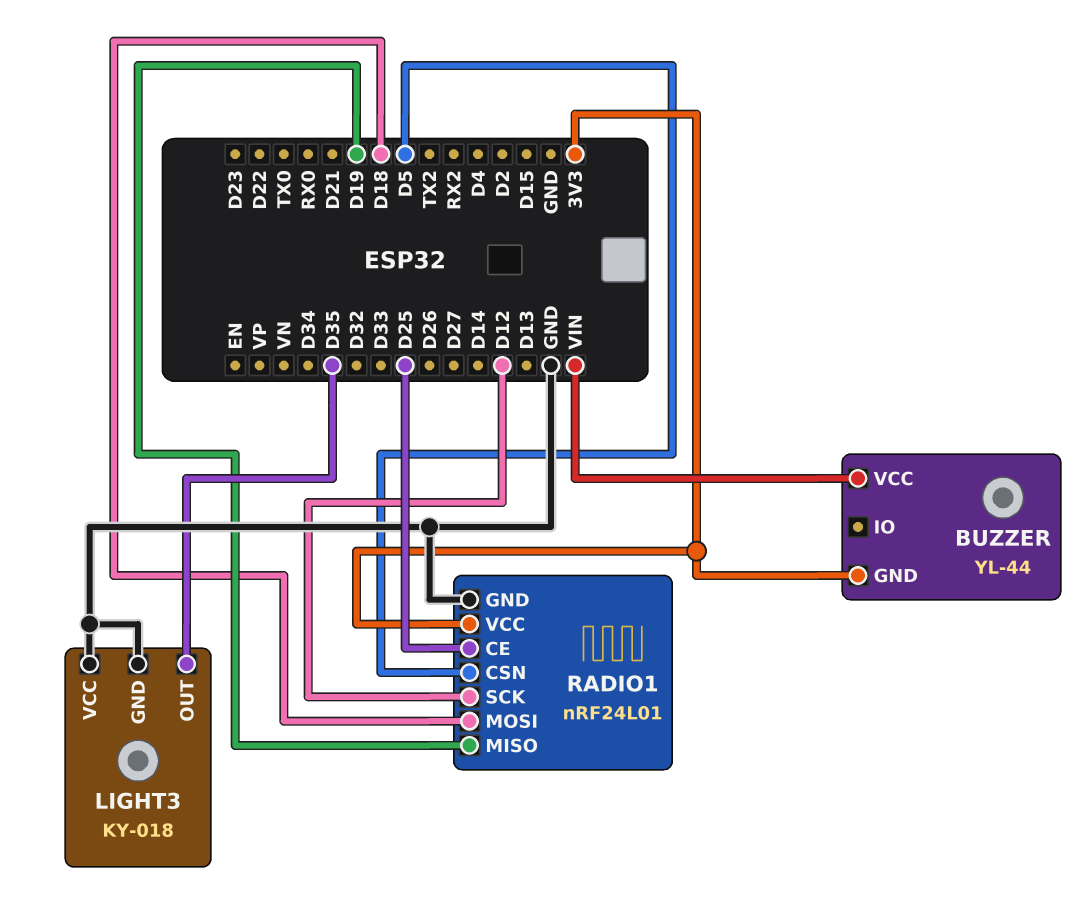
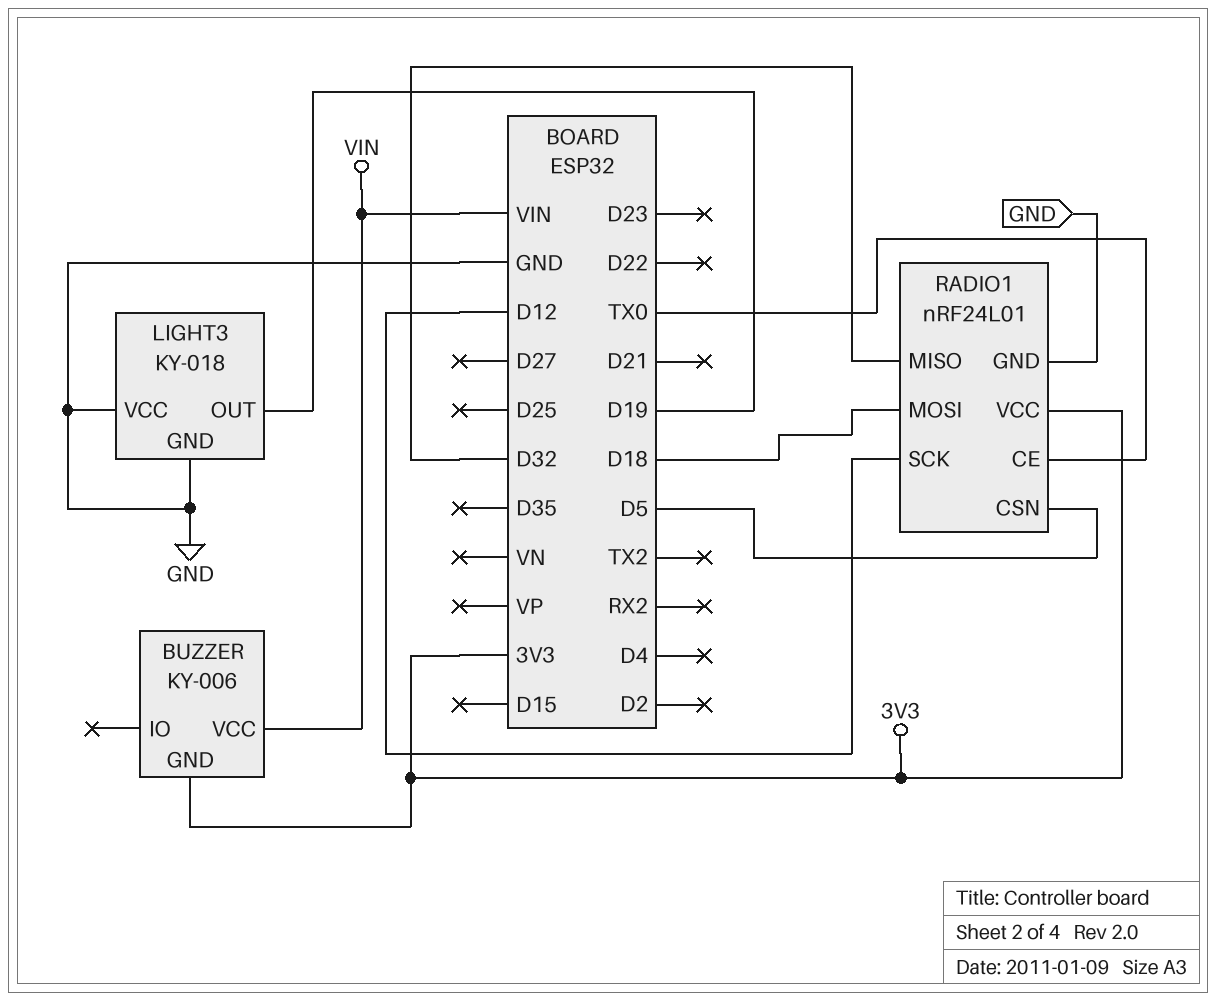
BUZZER: YL-44 -> KY-006
LIGHT3 pin OUT: D35 -> D19
RADIO1 pin CE: D25 -> TX0
RADIO1 pin MISO: D19 -> D32

